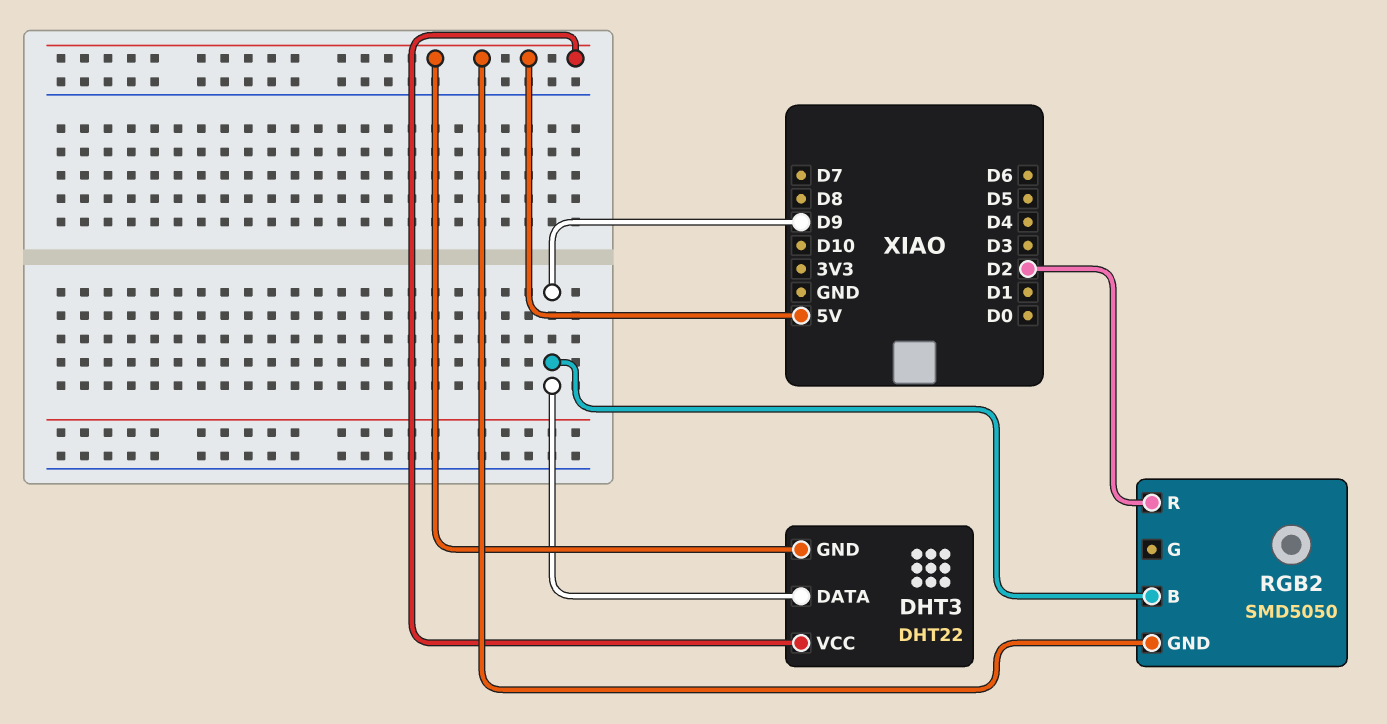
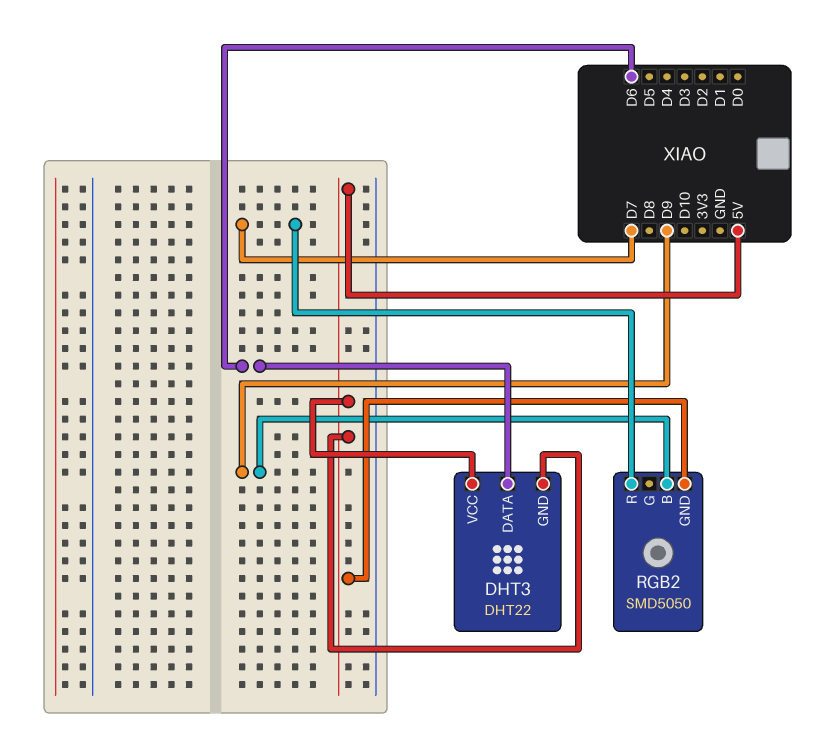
DHT3 pin DATA: D9 -> D6
RGB2 pin R: D2 -> D7

